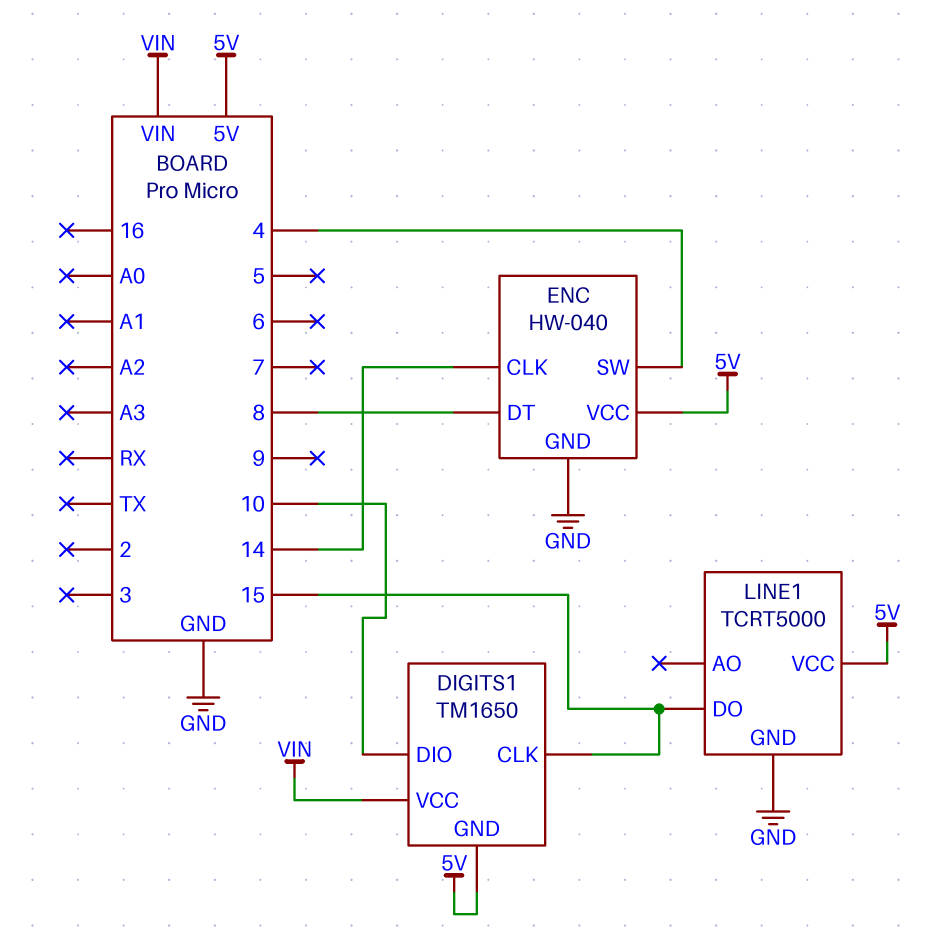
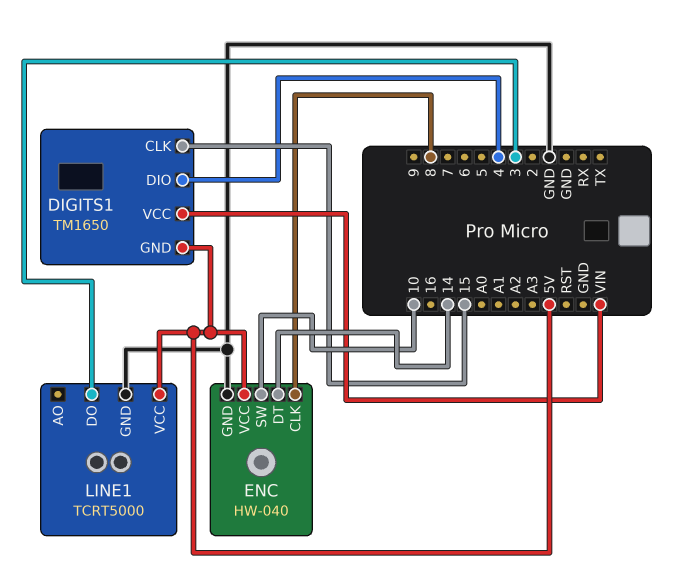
DIGITS1 pin DIO: 10 -> 4
ENC pin CLK: 14 -> 8
ENC pin DT: 8 -> 14
ENC pin SW: 4 -> 10
LINE1 pin DO: 15 -> 3

